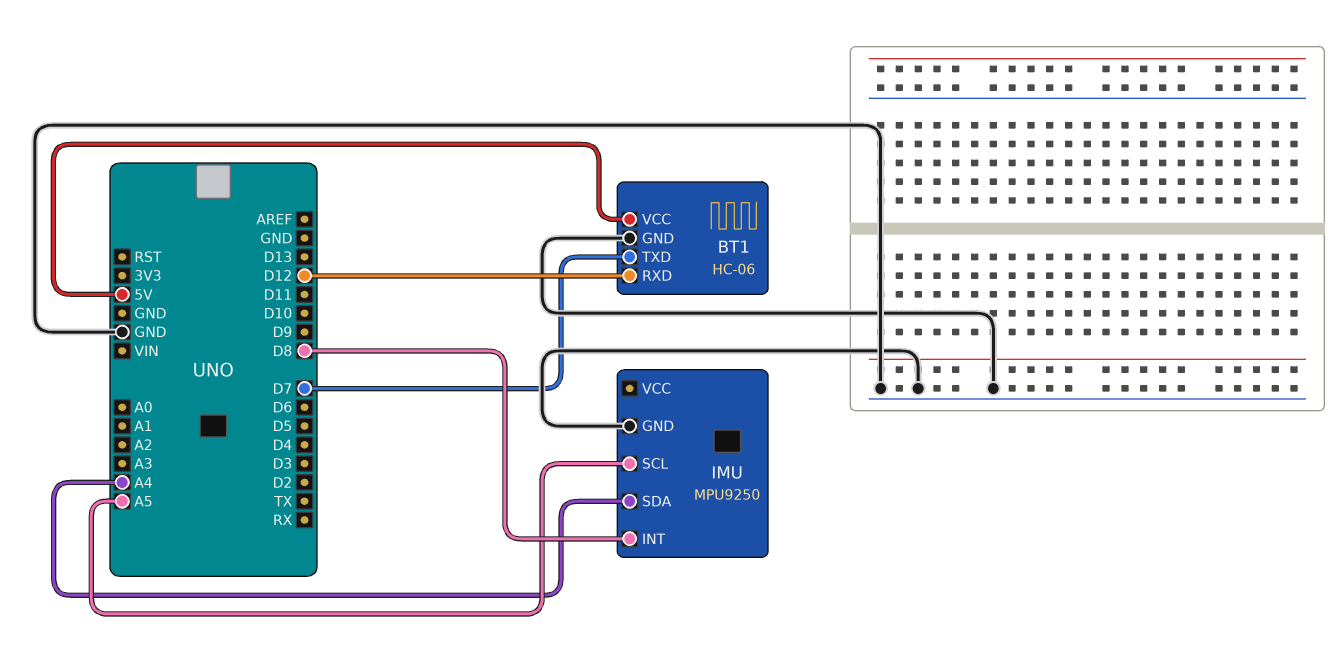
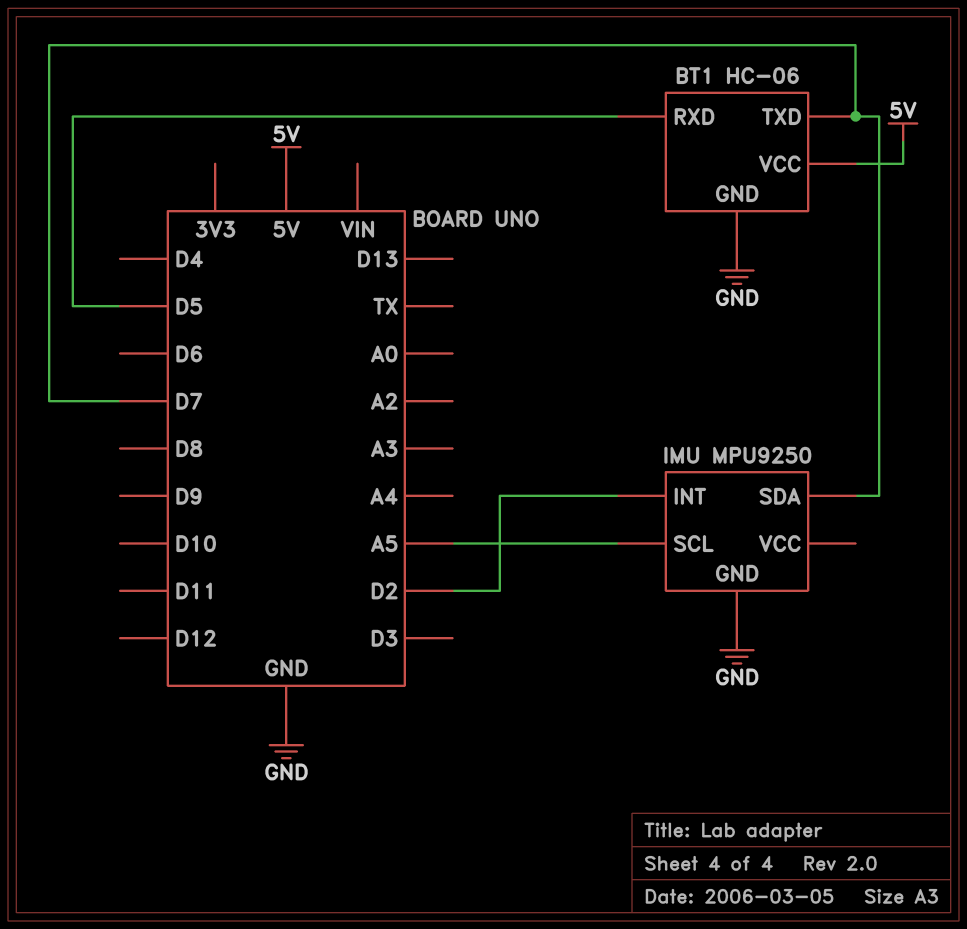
BT1 pin RXD: D12 -> D5
IMU pin INT: D8 -> D2
IMU pin SDA: A4 -> D7

